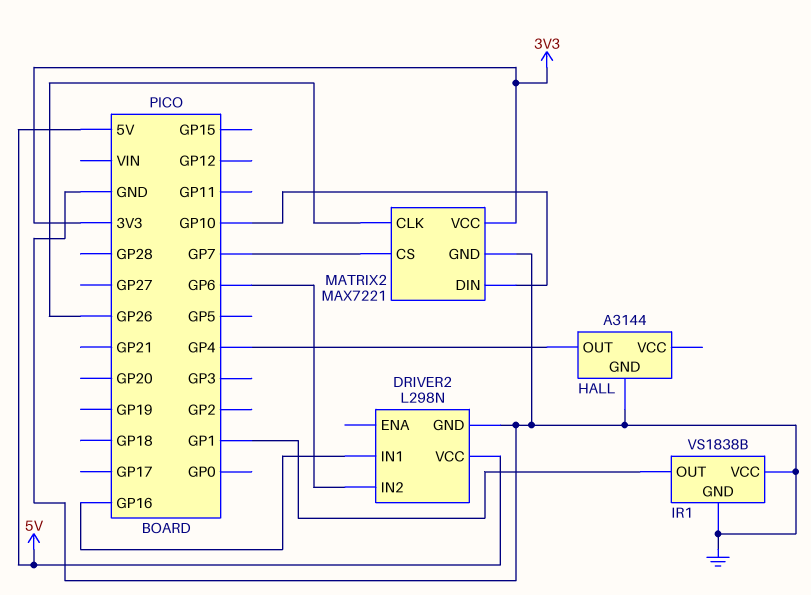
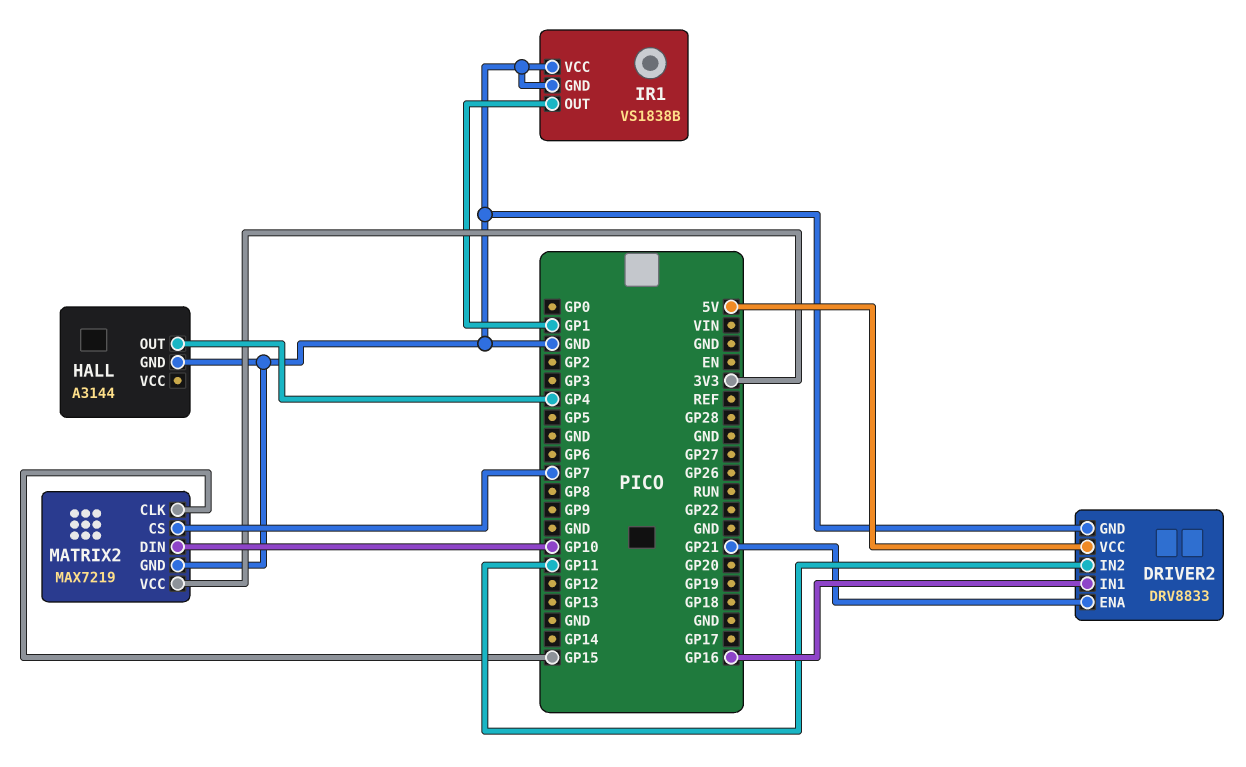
DRIVER2: L298N -> DRV8833
DRIVER2 pin ENA: none -> GP21
DRIVER2 pin IN2: GP6 -> GP11
MATRIX2: MAX7221 -> MAX7219
MATRIX2 pin CLK: GP26 -> GP15

